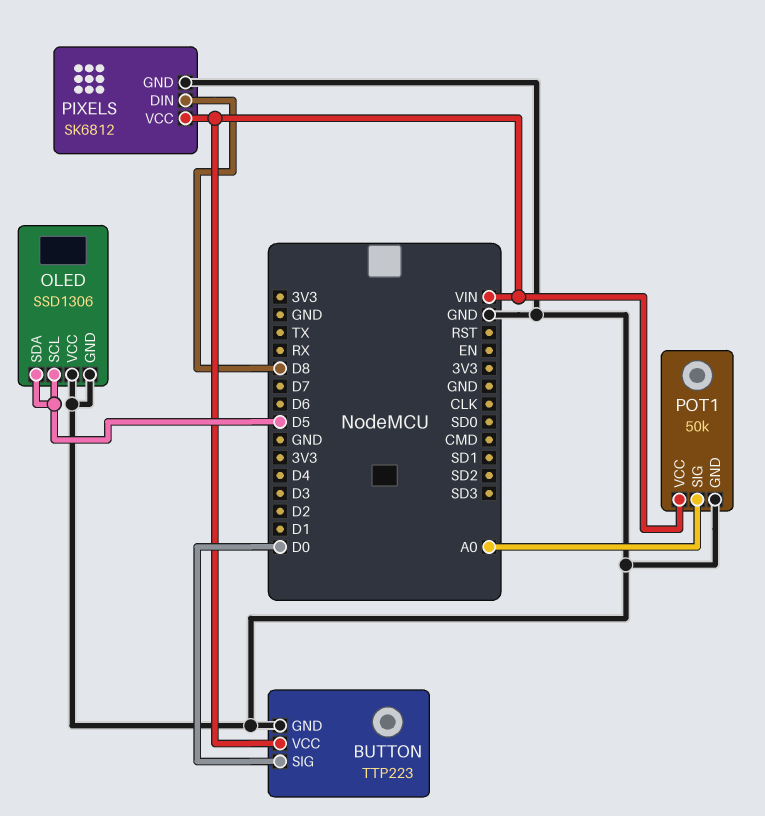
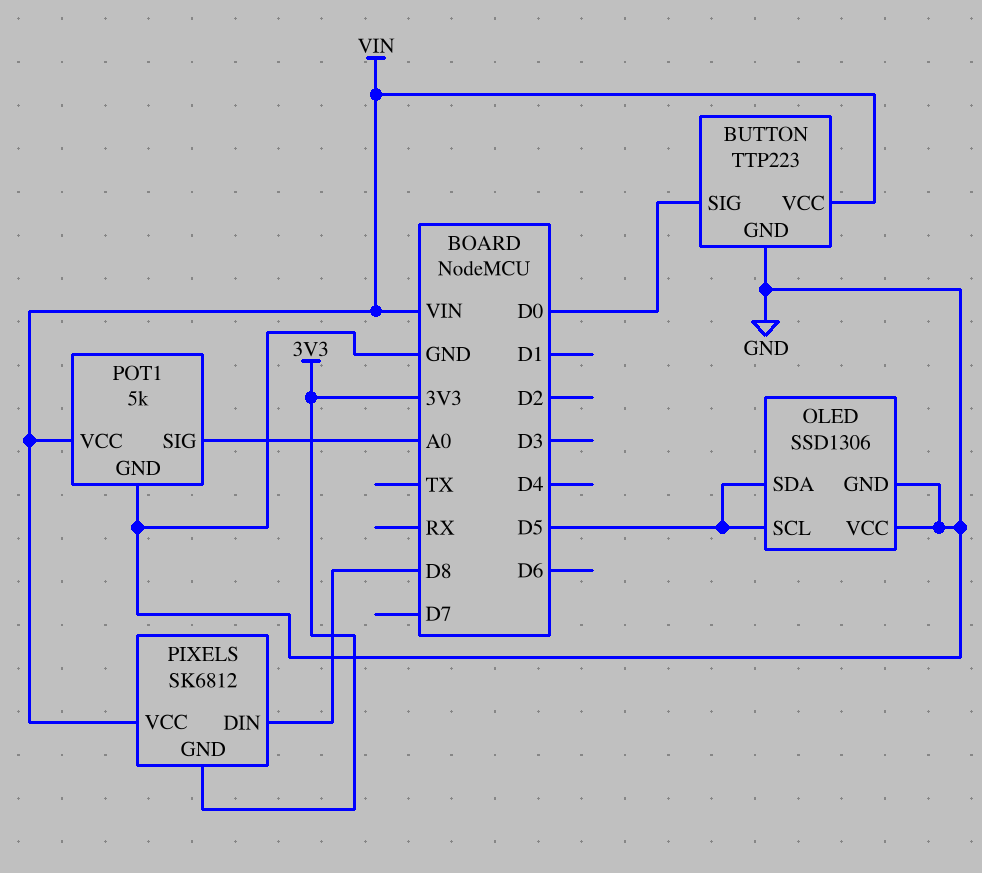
PIXELS pin GND: GND -> 3V3
POT1: 50k -> 5k

